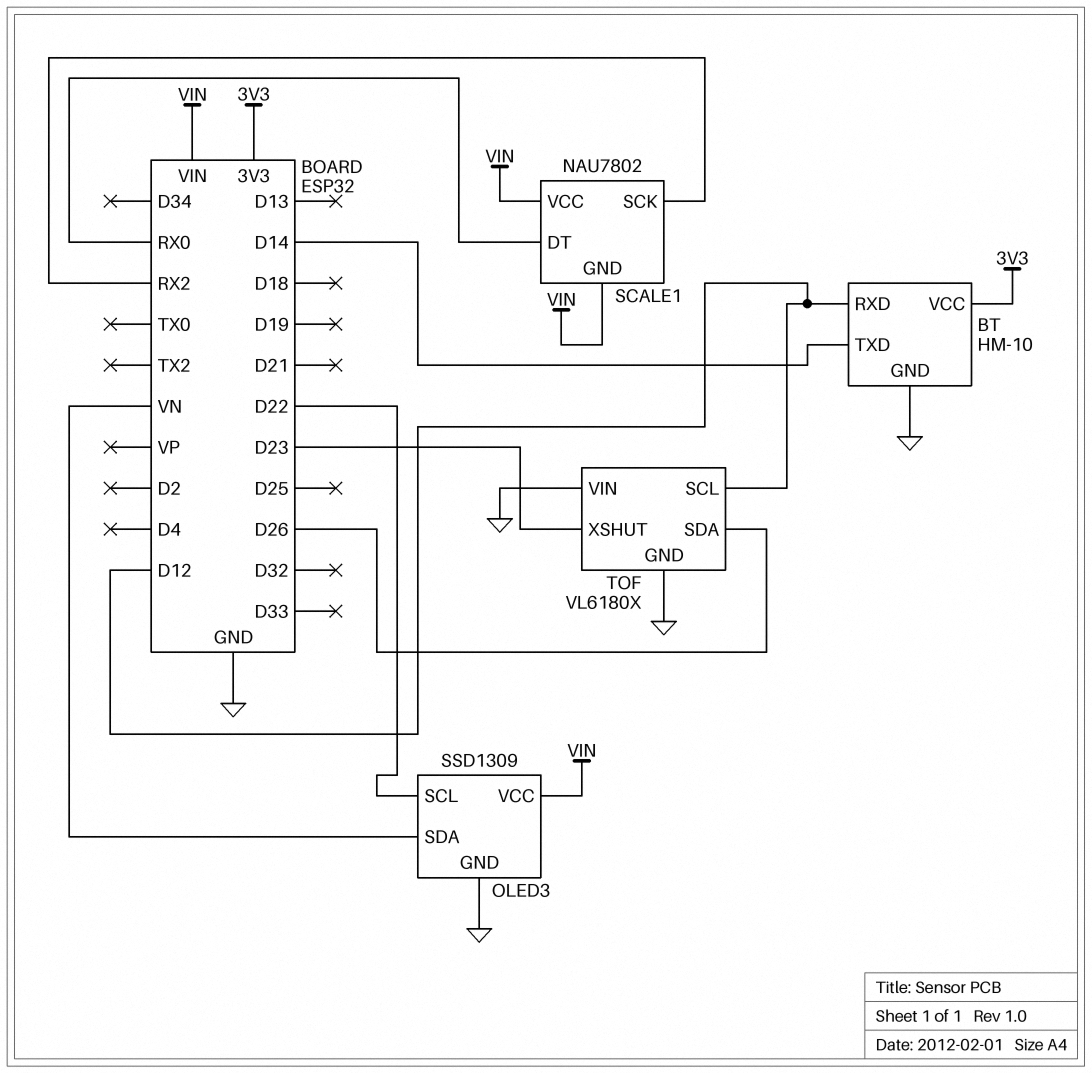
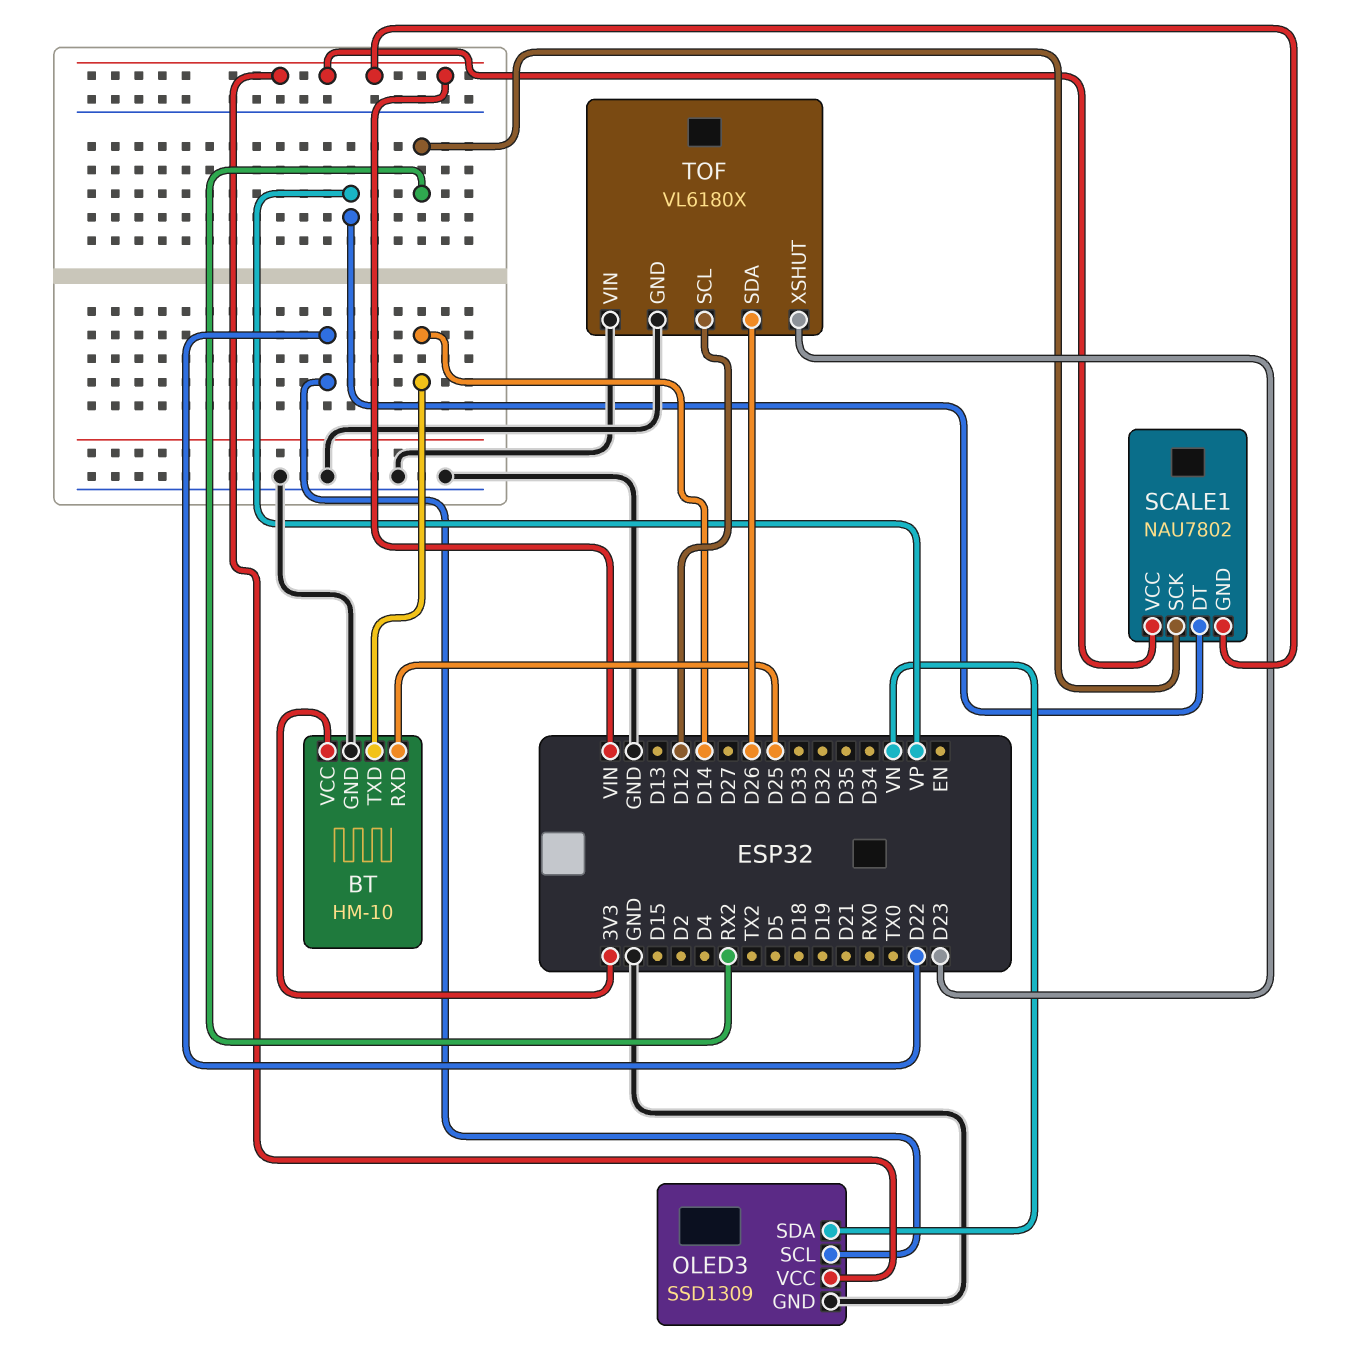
BT pin RXD: D12 -> D25
SCALE1 pin DT: RX0 -> VP

